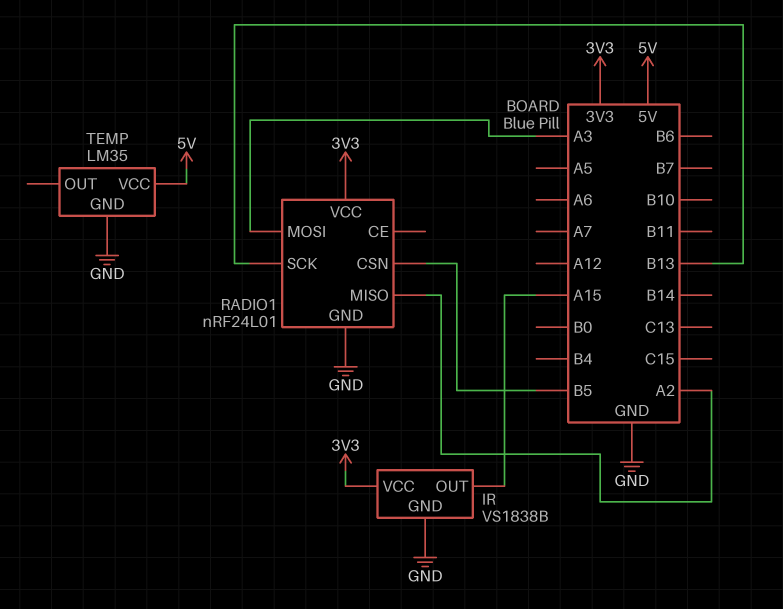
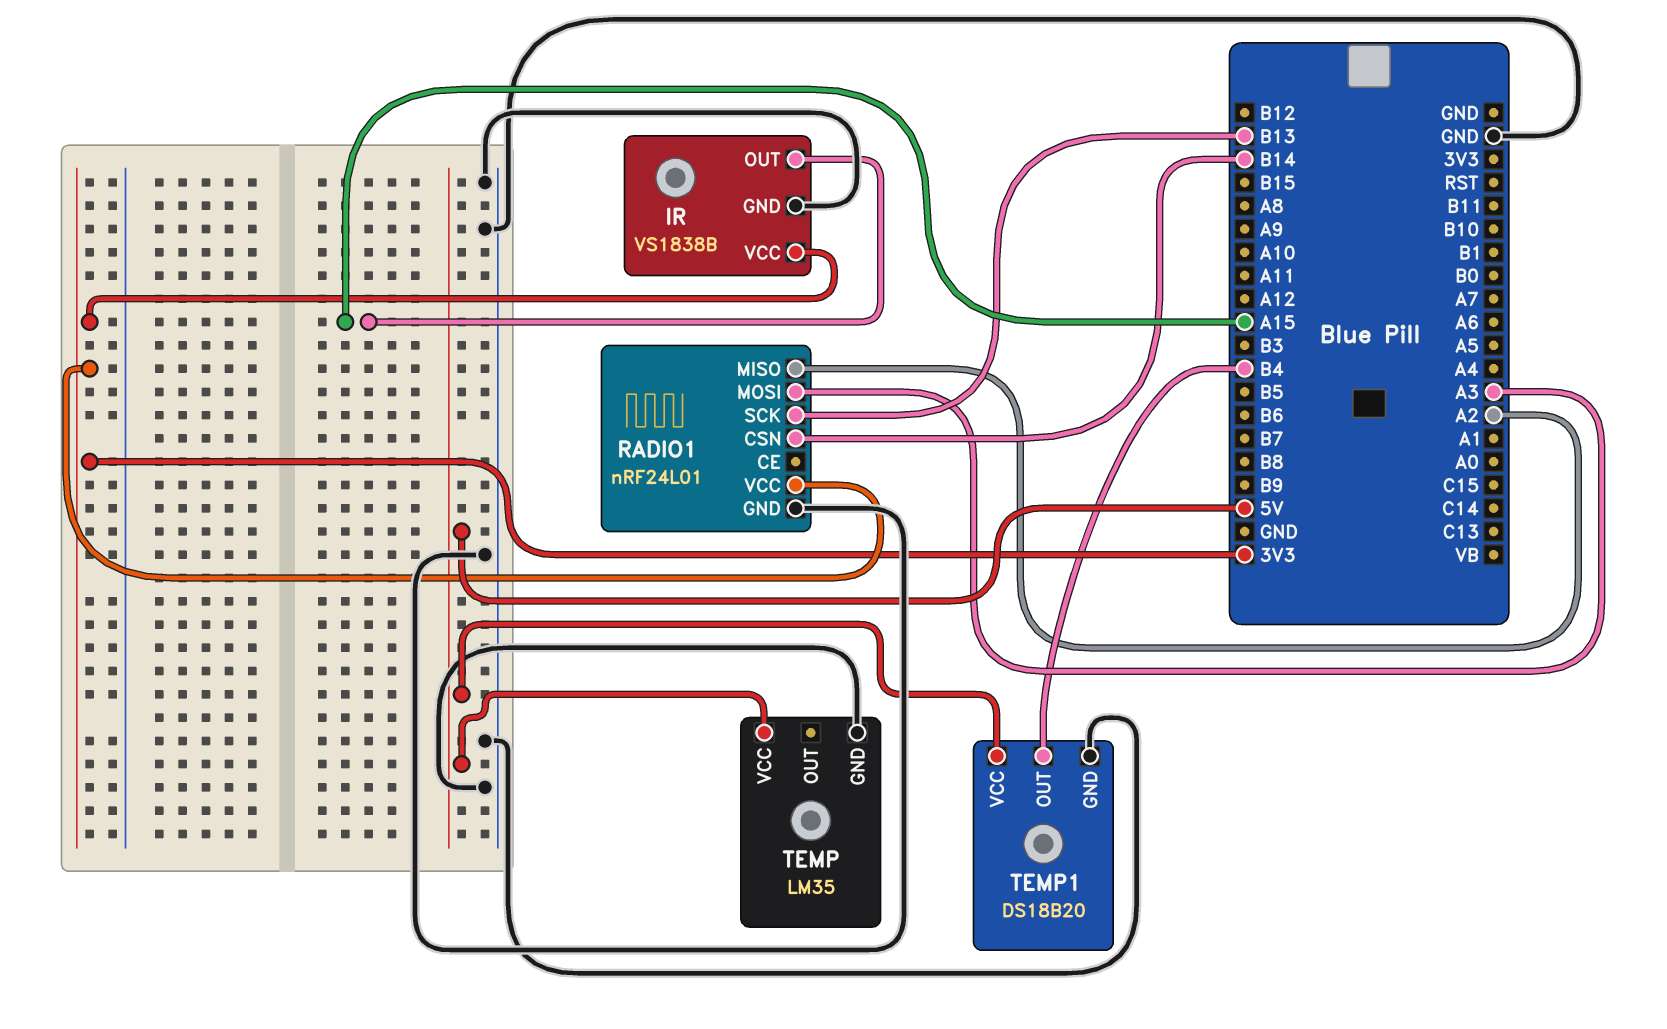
RADIO1 pin CSN: B5 -> B14
TEMP1: none -> DS18B20
TEMP1 pin GND: none -> GND
TEMP1 pin OUT: none -> B4
TEMP1 pin VCC: none -> 5V

